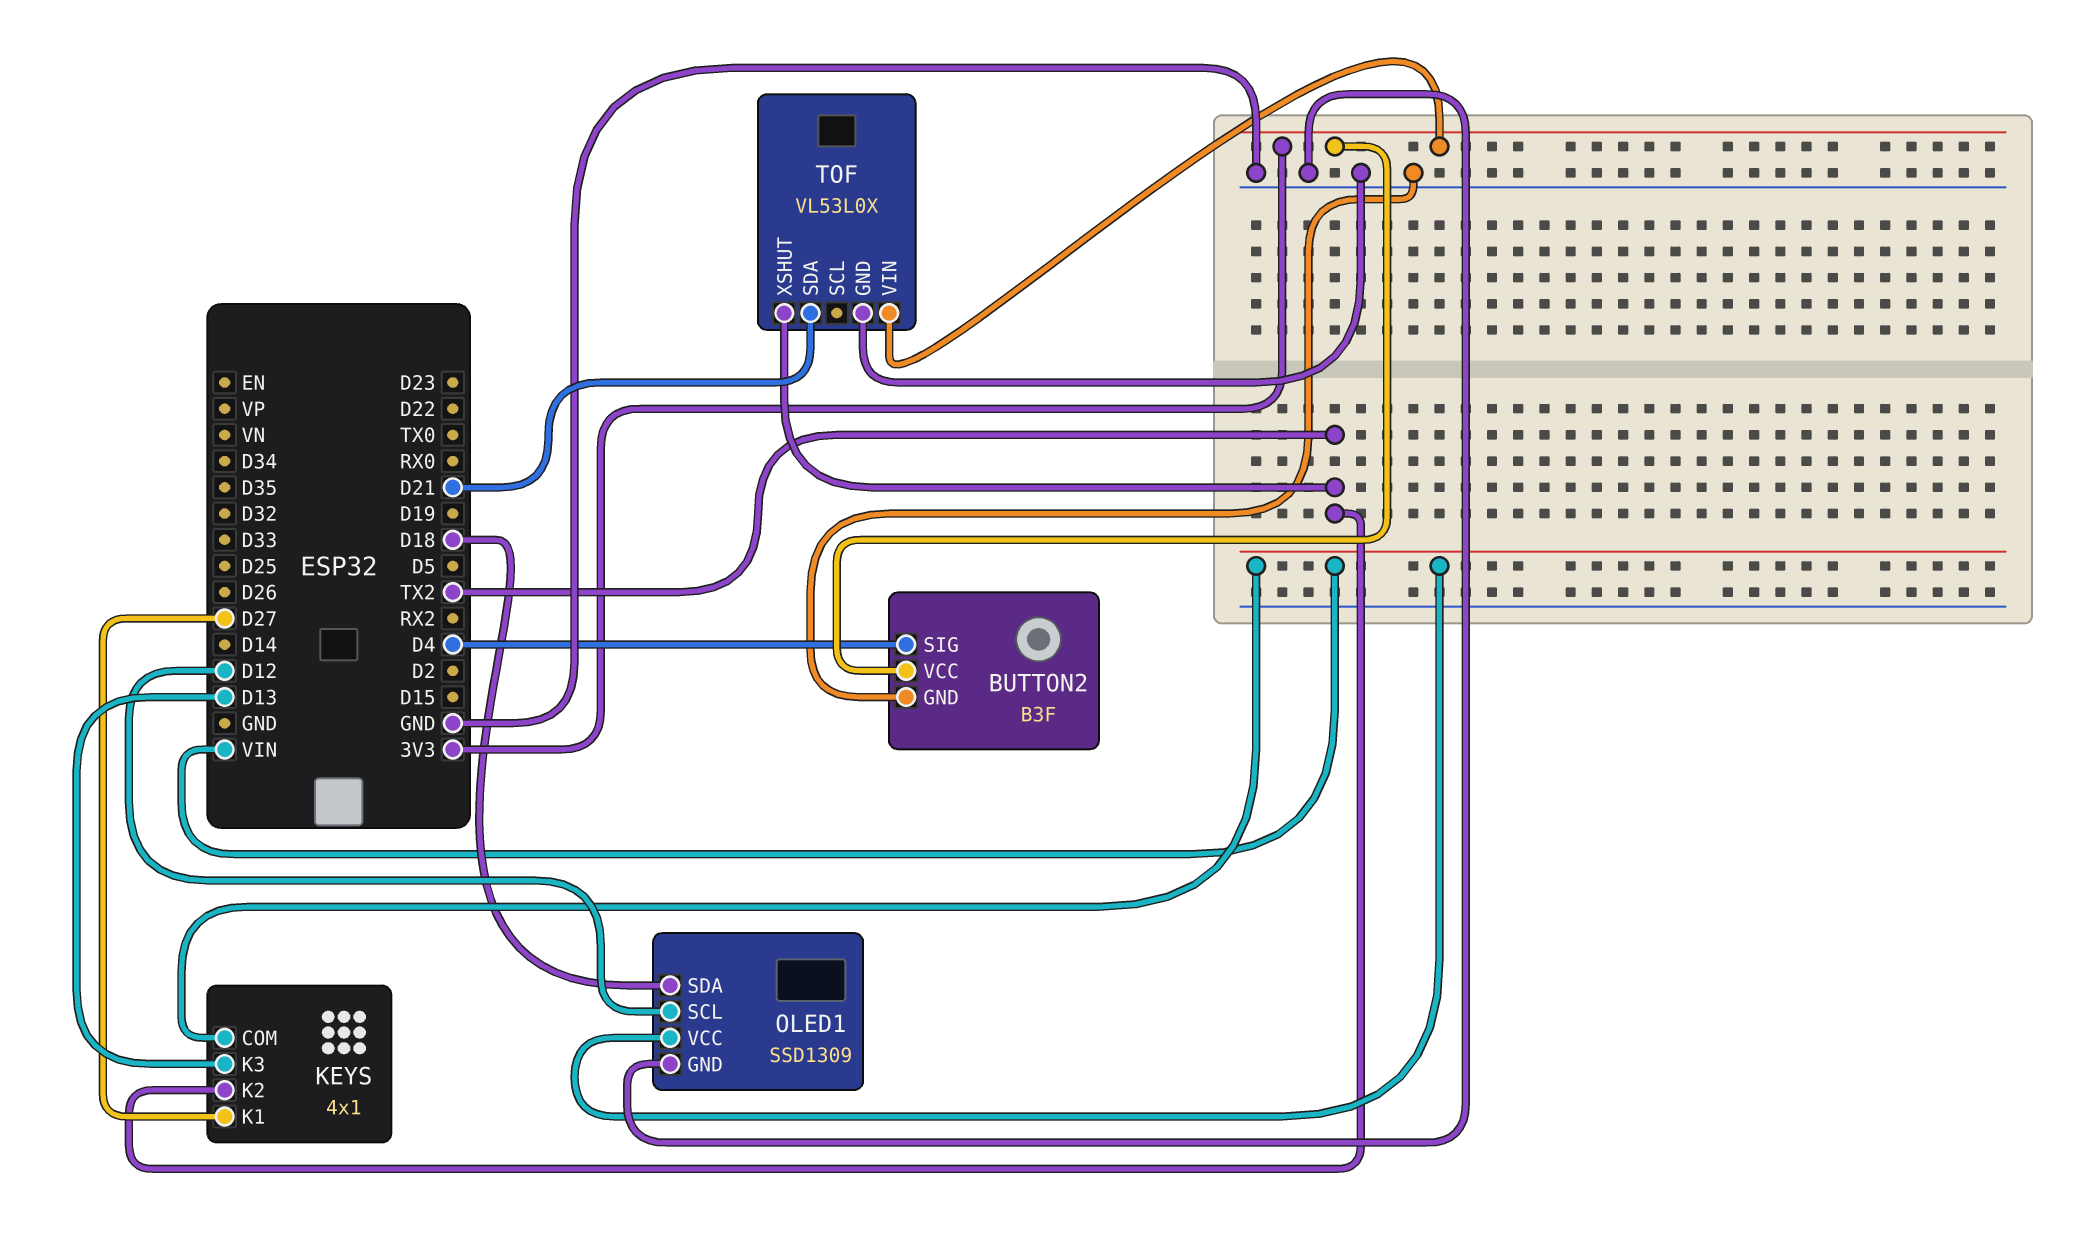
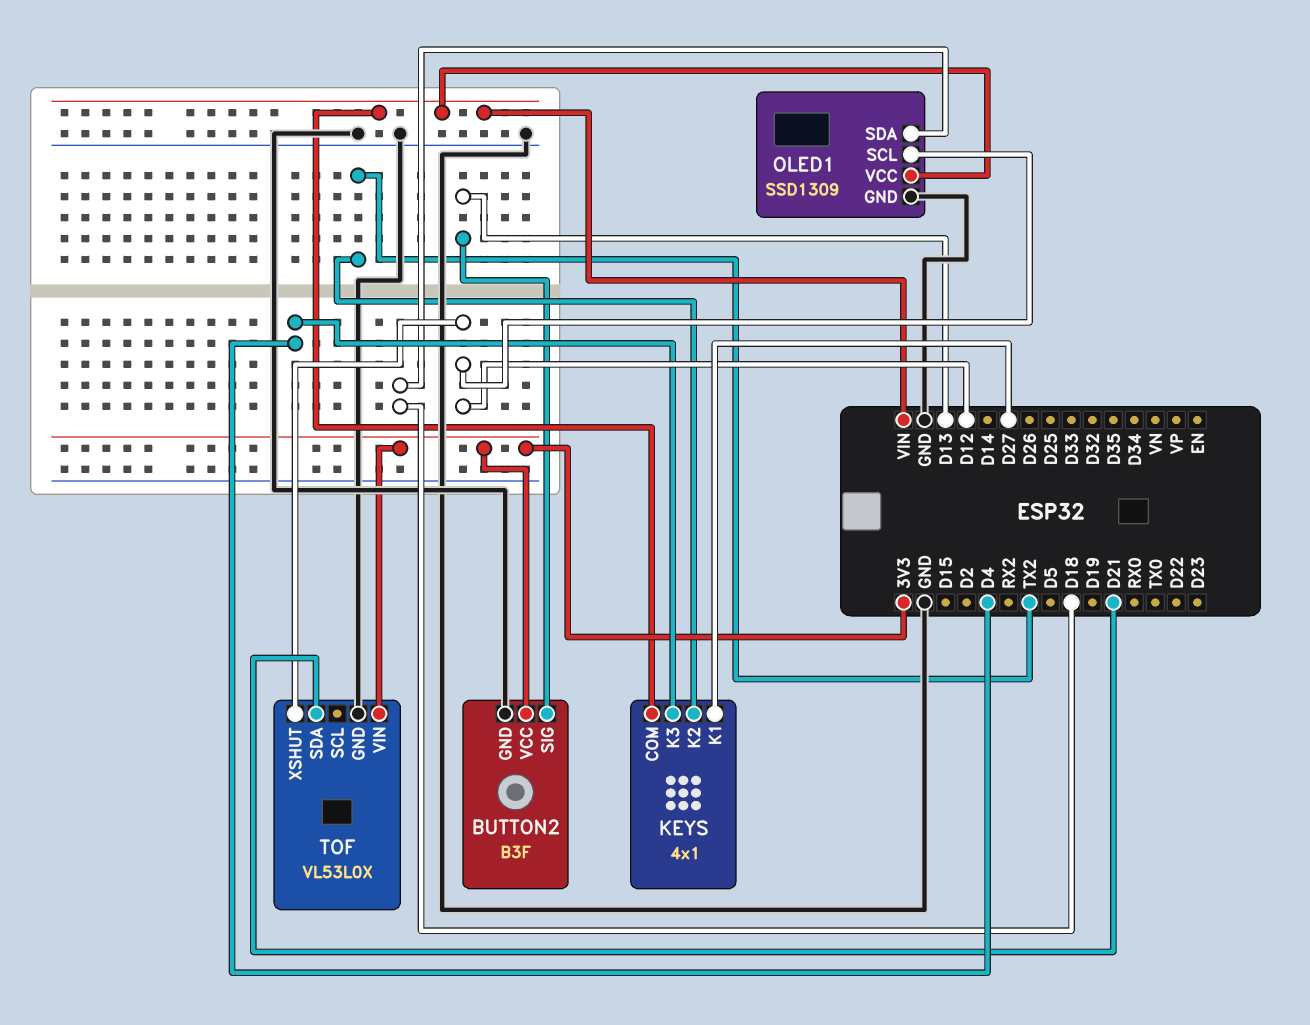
BUTTON2 pin SIG: D4 -> D13
KEYS pin K3: D13 -> D4
TOF pin XSHUT: TX2 -> D12

